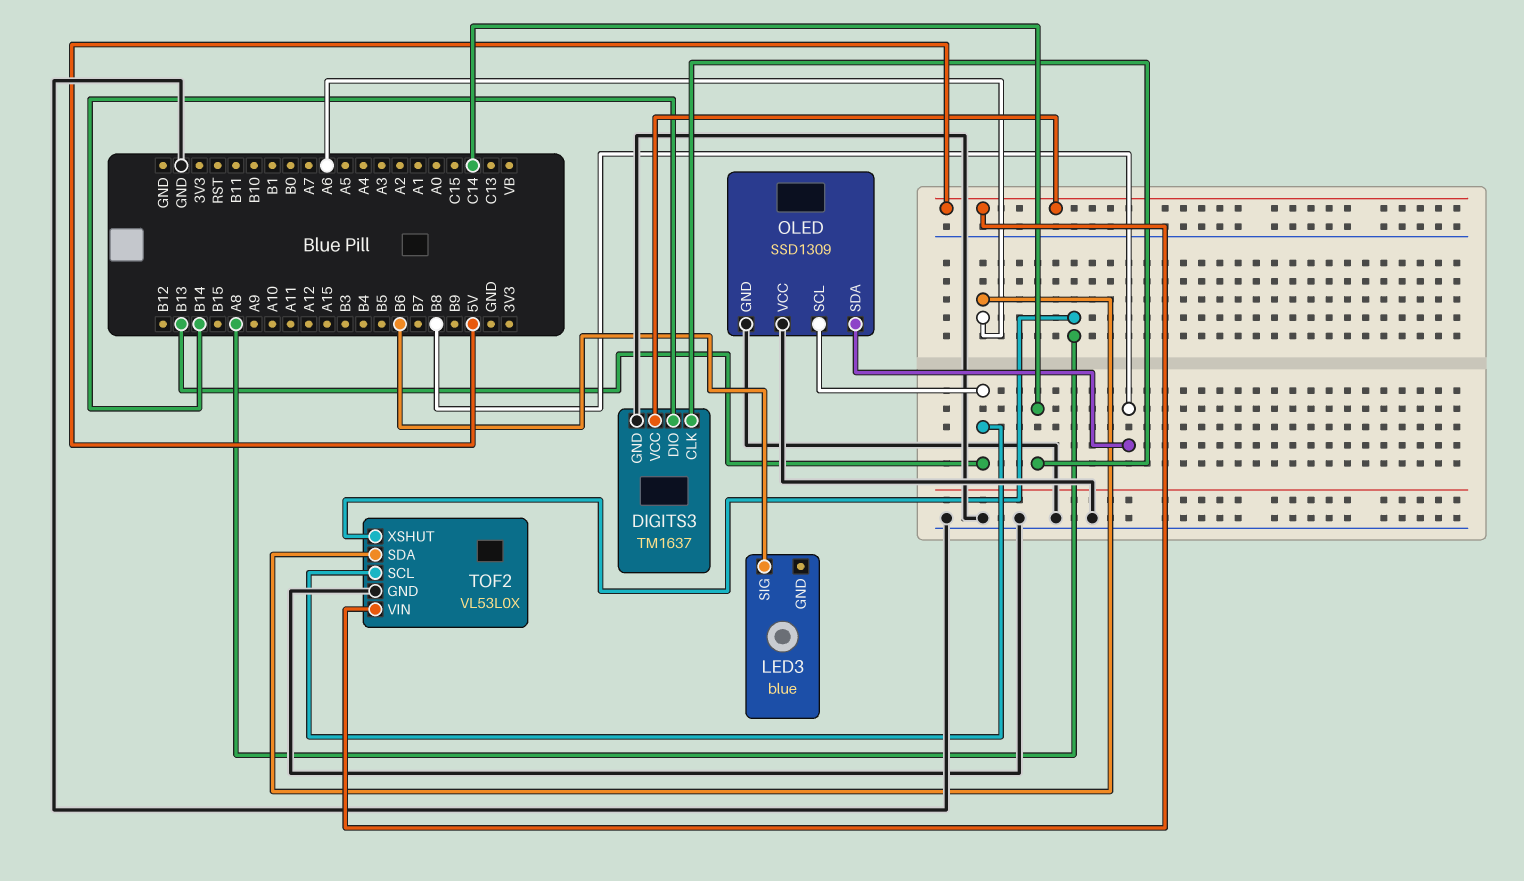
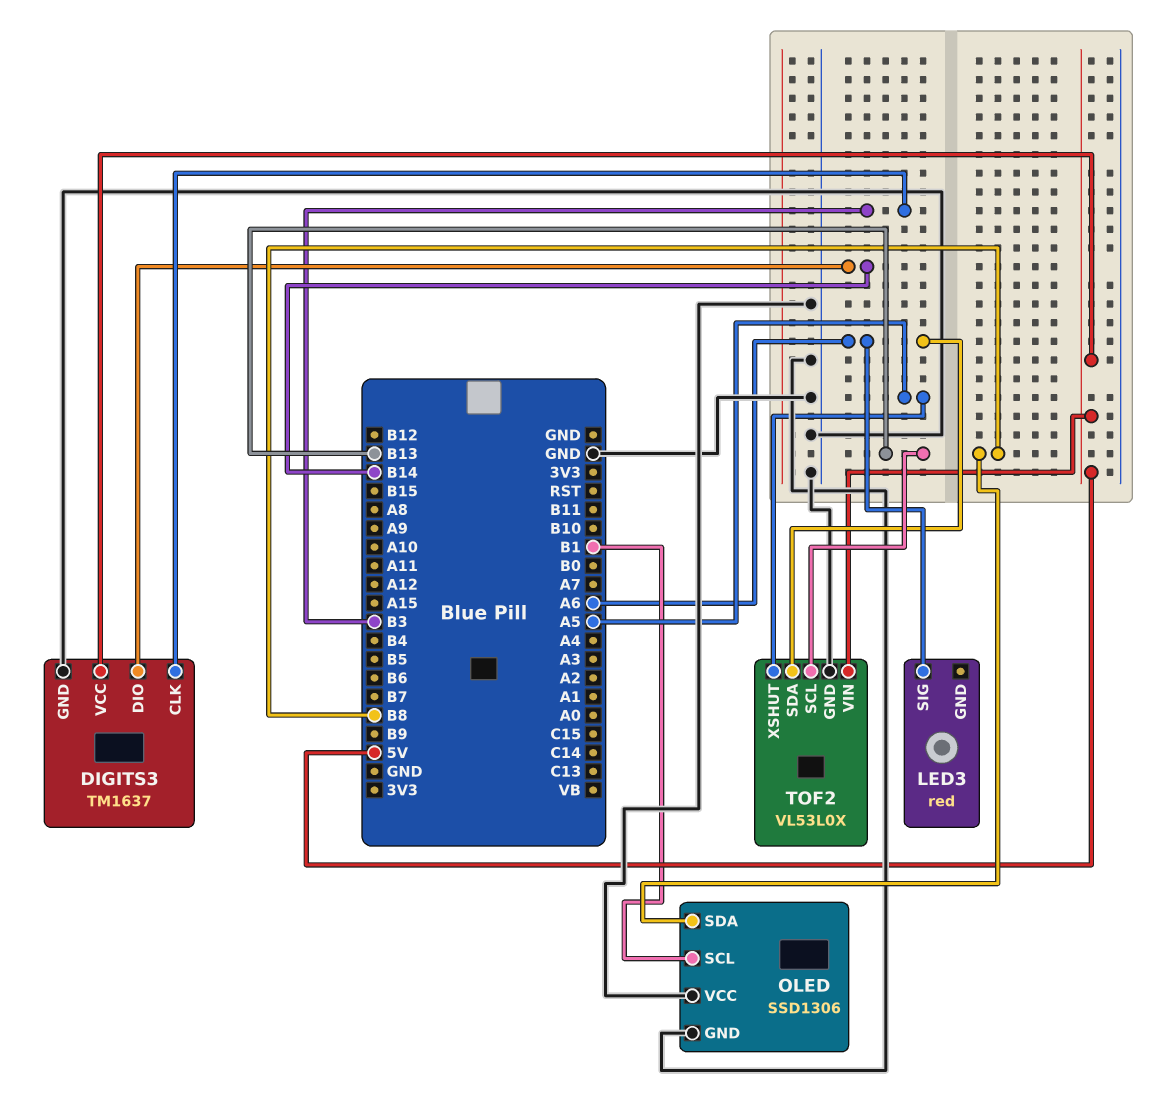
DIGITS3 pin CLK: C14 -> B3
LED3: blue -> red
LED3 pin SIG: B6 -> A6
OLED: SSD1309 -> SSD1306
OLED pin SCL: B13 -> B1
TOF2 pin XSHUT: A8 -> A5

